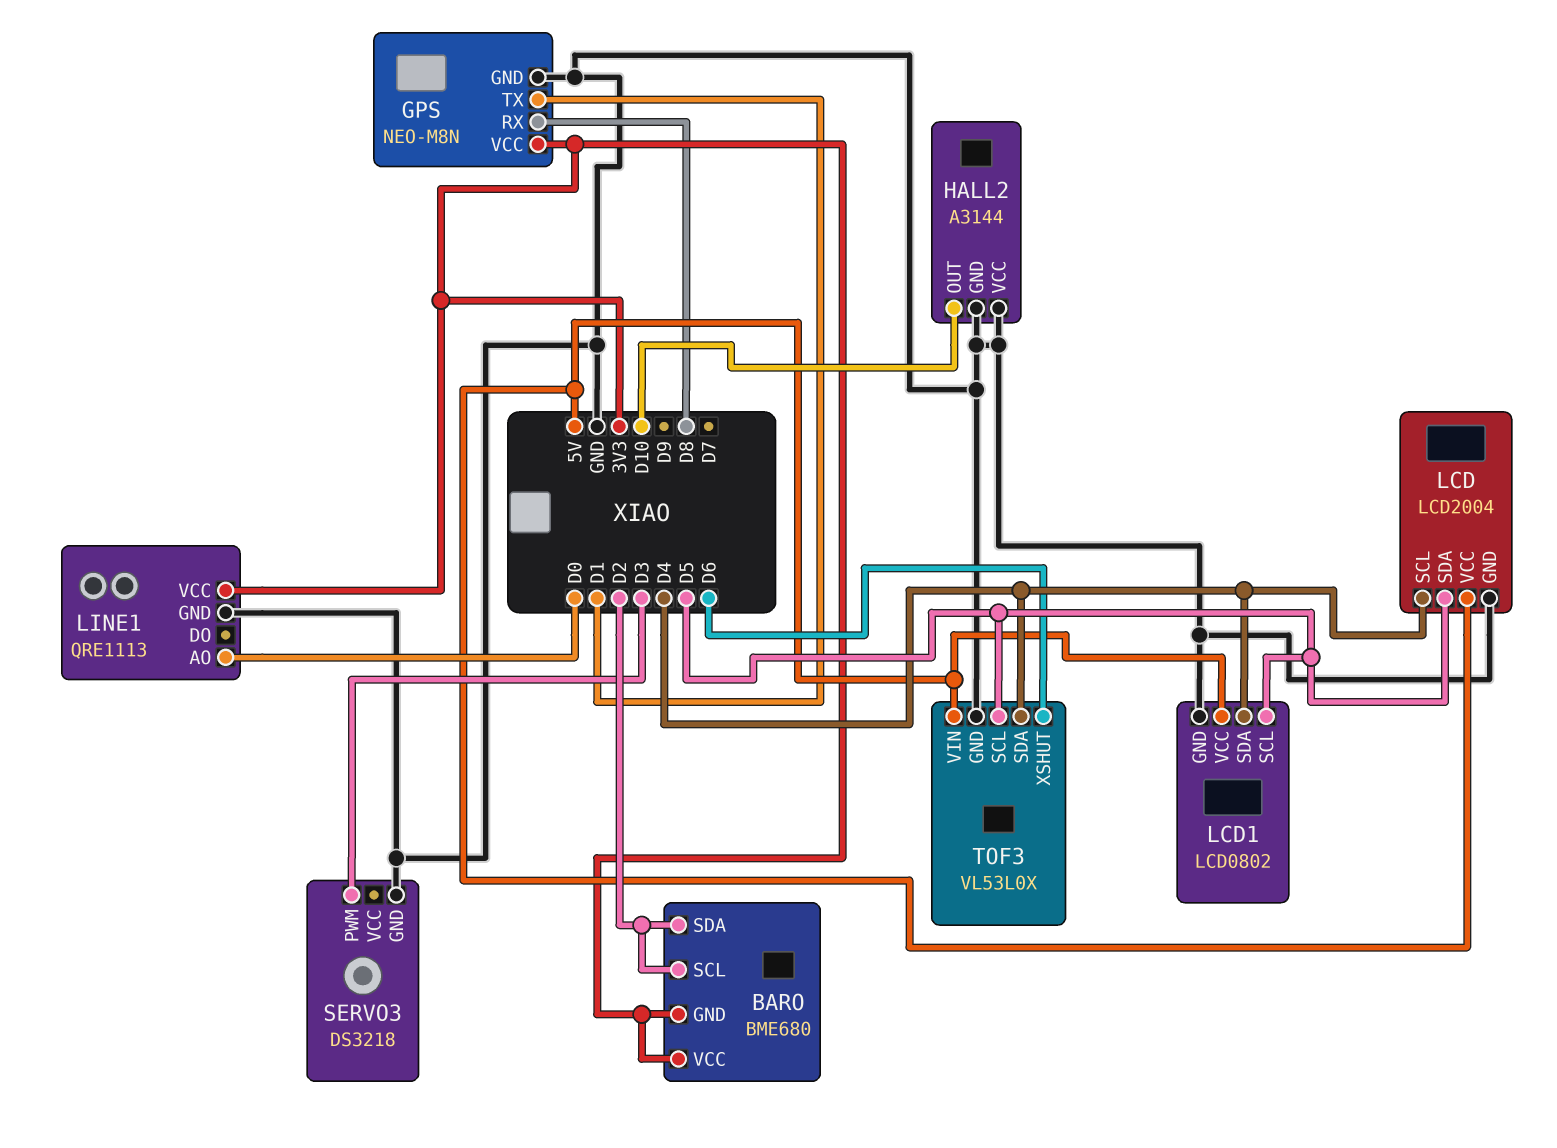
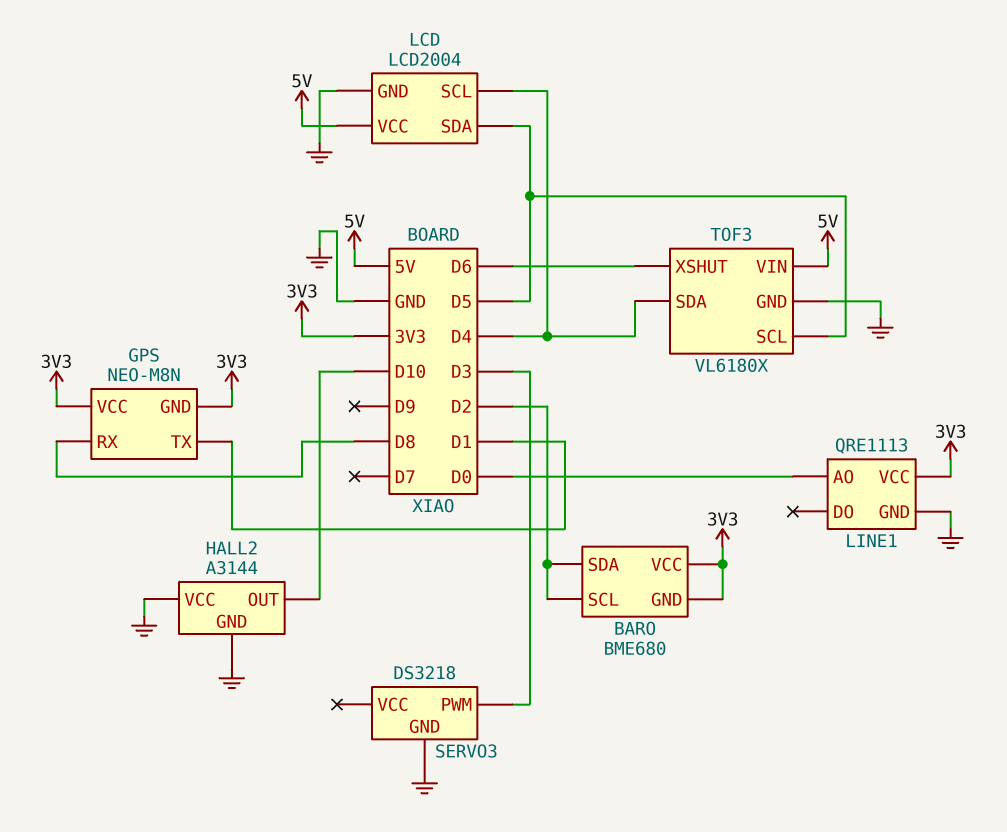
GPS pin GND: GND -> 3V3
LCD1: LCD0802 -> none
LCD1 pin GND: GND -> none
LCD1 pin SCL: D5 -> none
LCD1 pin SDA: D4 -> none
LCD1 pin VCC: 5V -> none
TOF3: VL53L0X -> VL6180X

